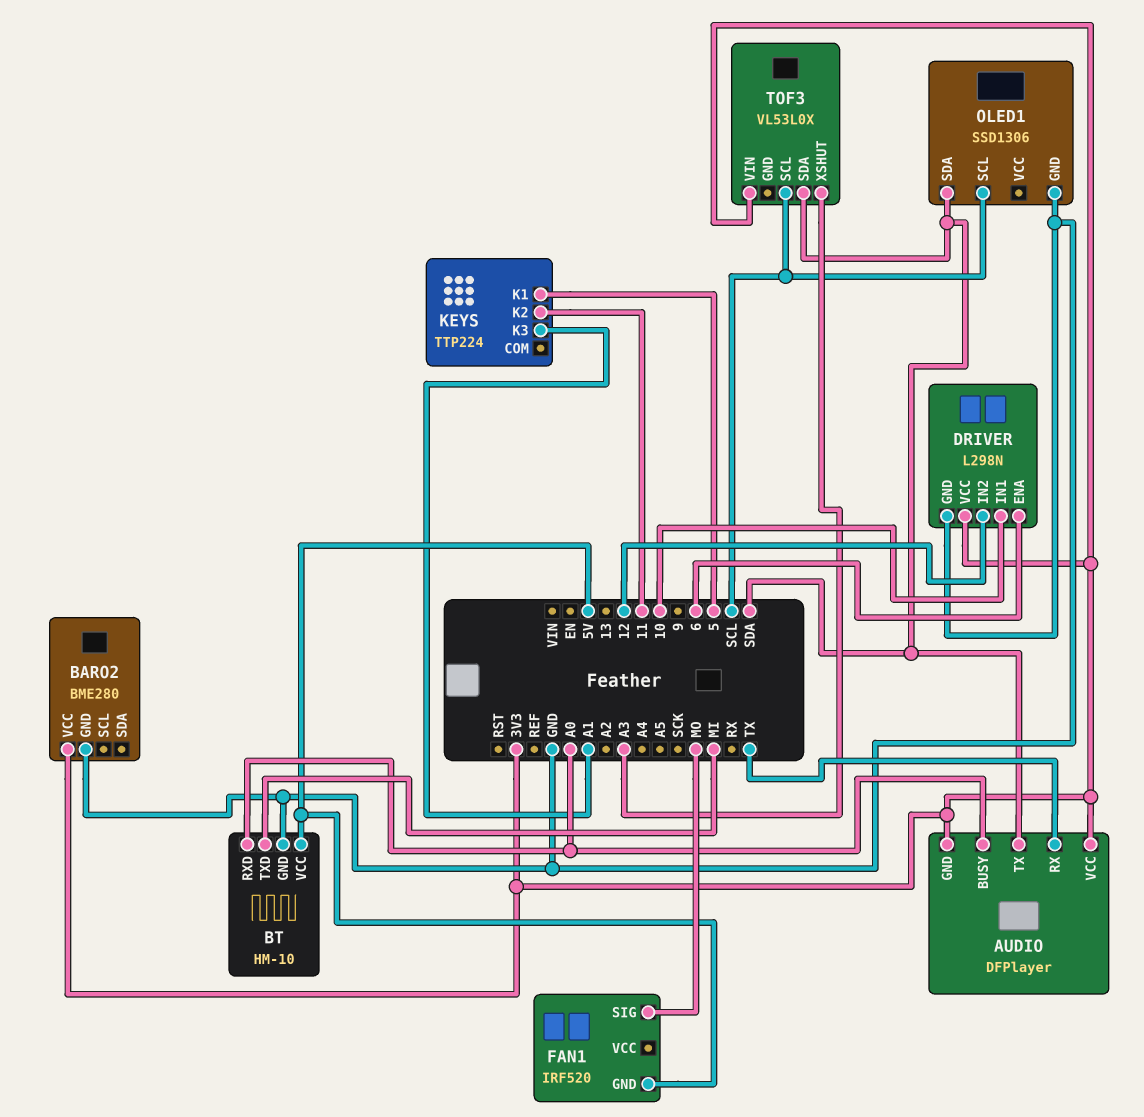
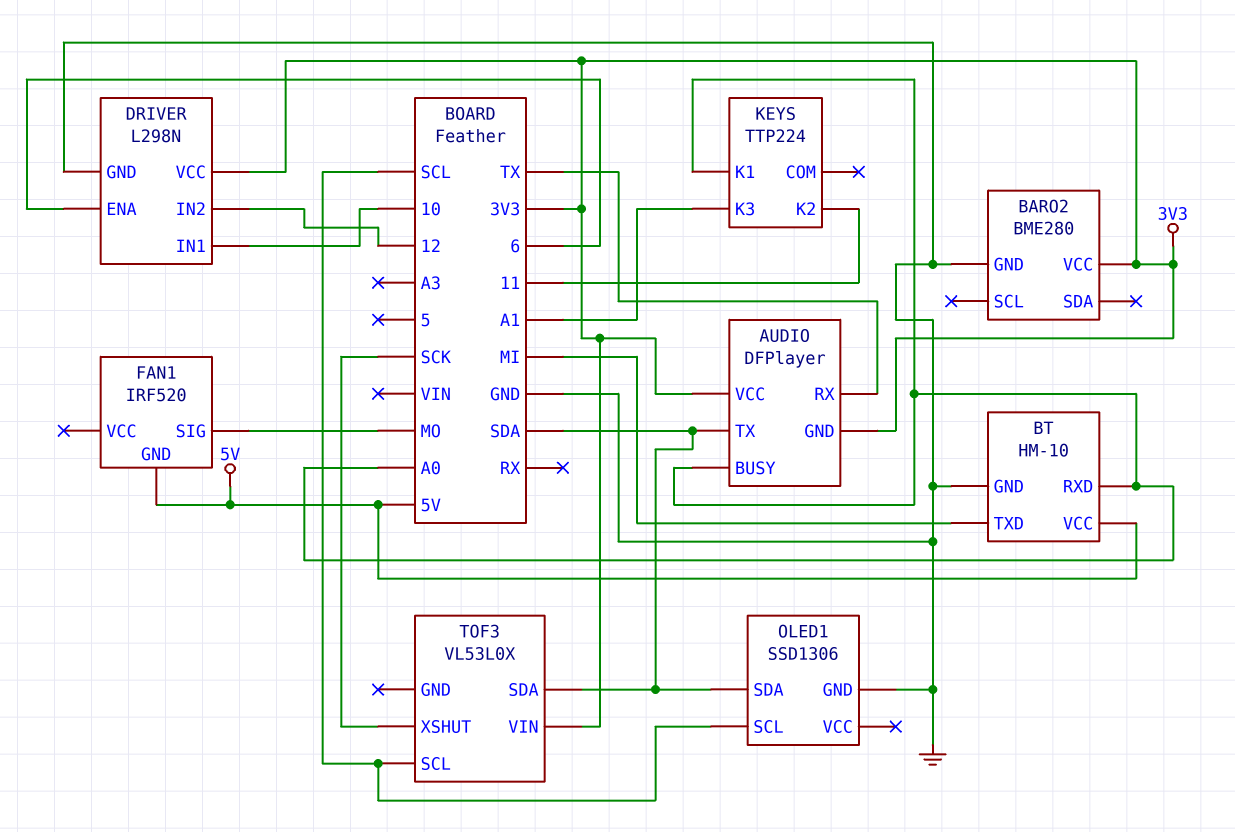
KEYS pin K1: 5 -> A0
TOF3 pin XSHUT: A3 -> SCK

